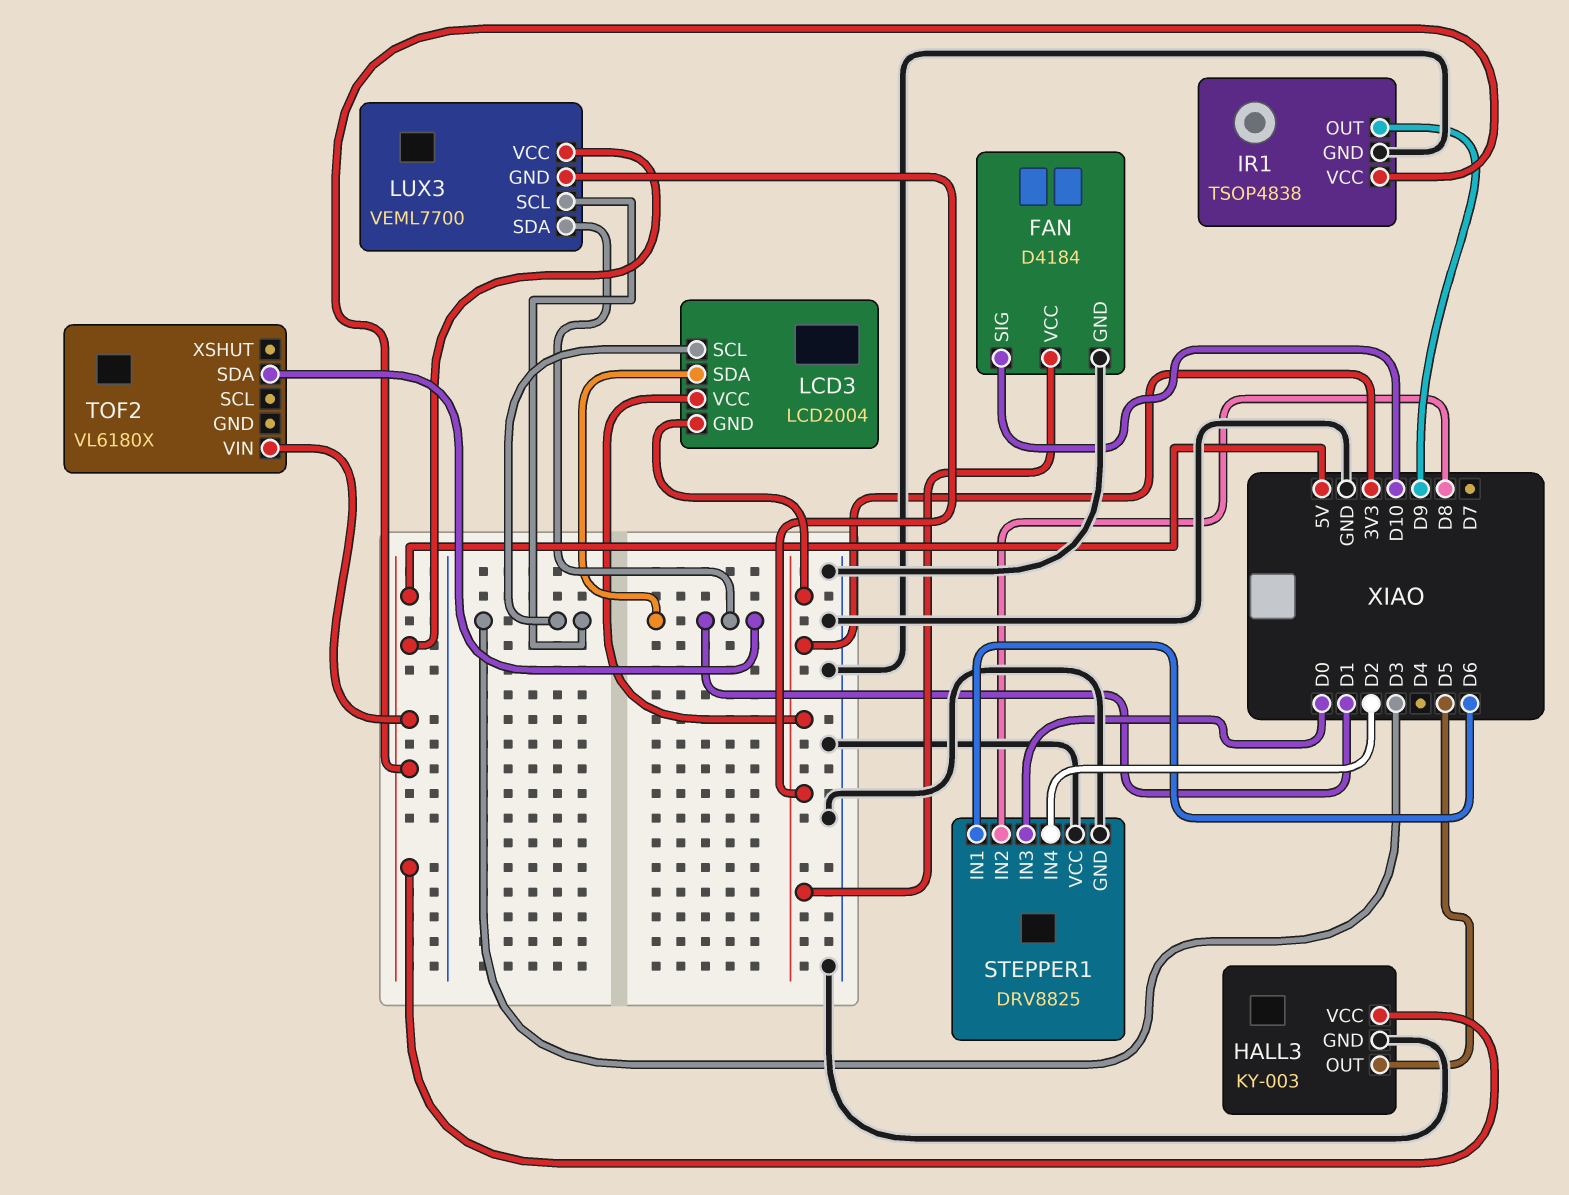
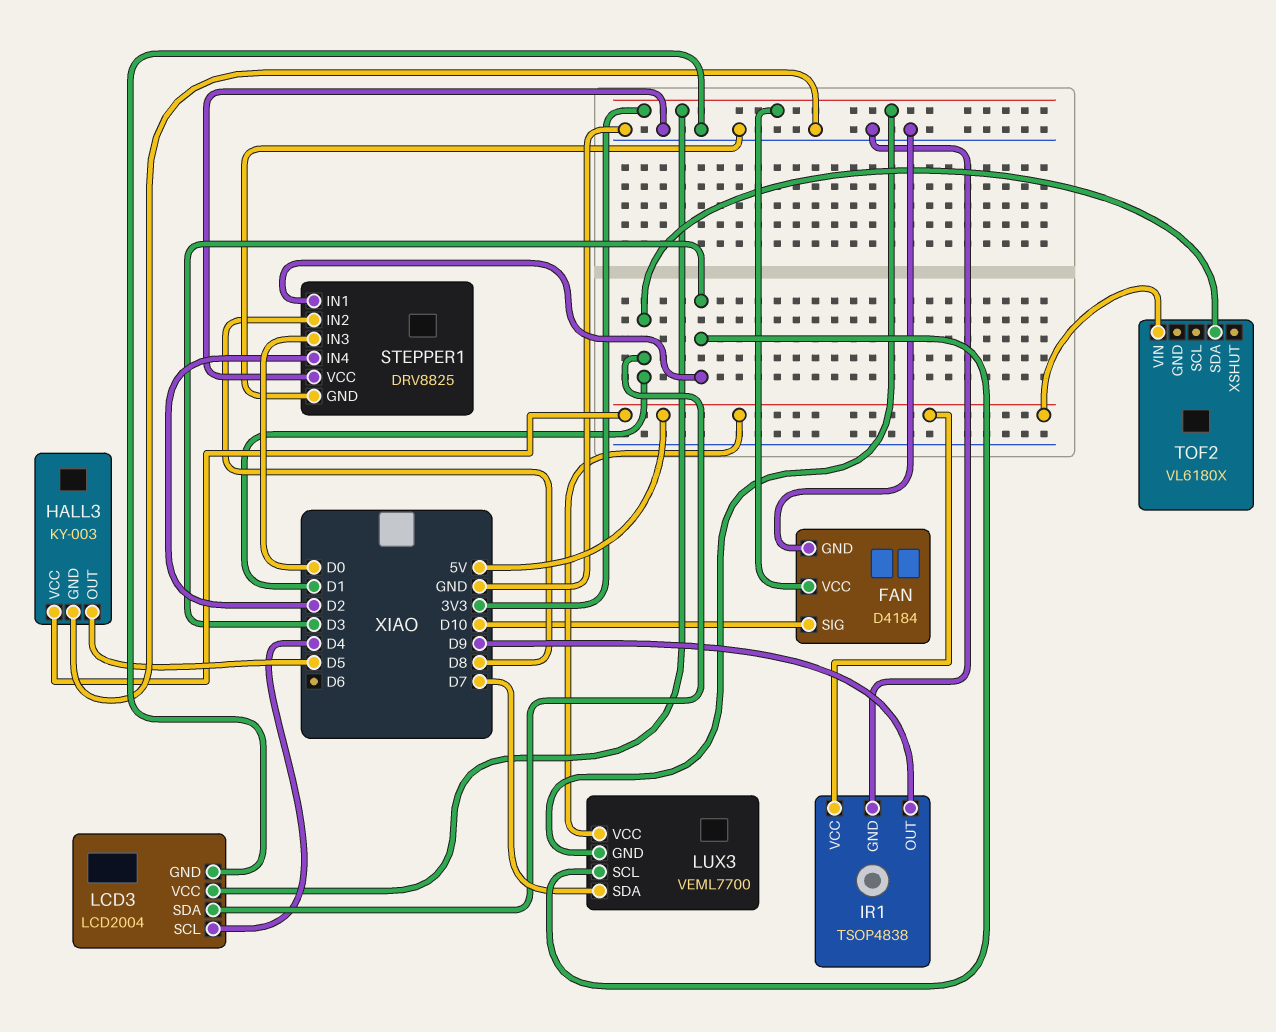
LCD3 pin GND: 3V3 -> GND
LCD3 pin SCL: D3 -> D4
LUX3 pin SDA: D1 -> D7
STEPPER1 pin IN1: D6 -> D3

